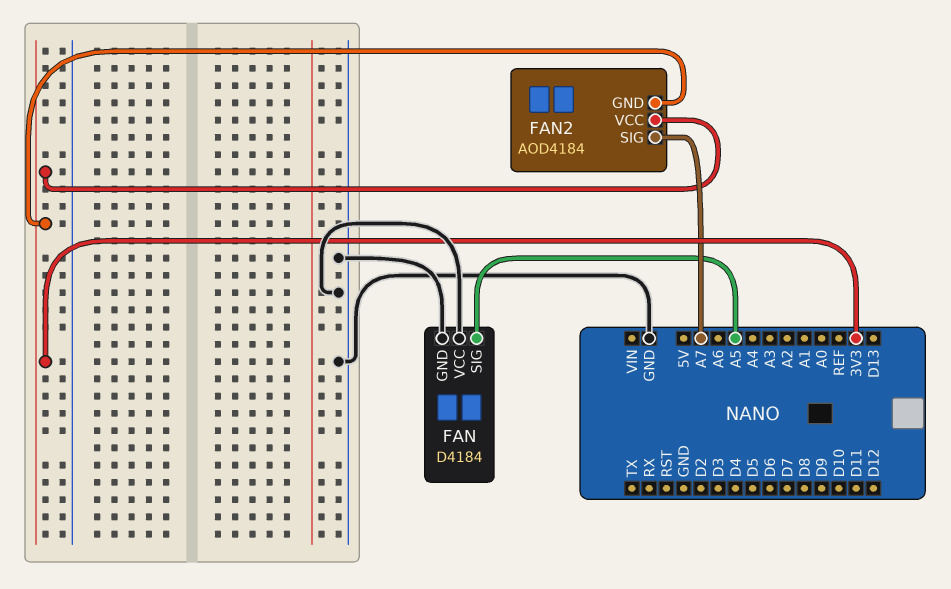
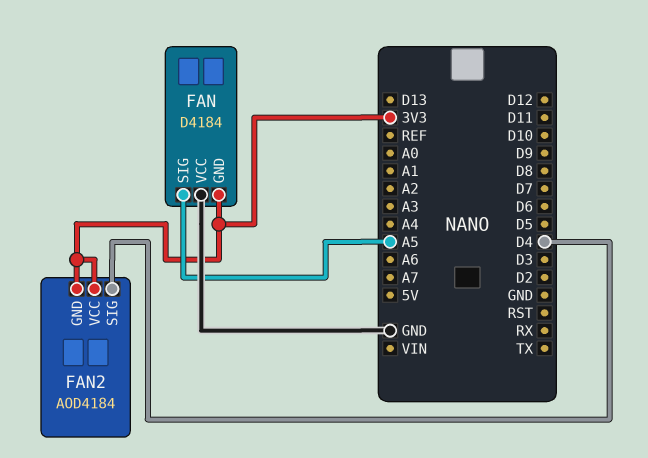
FAN pin GND: GND -> 3V3
FAN2 pin SIG: A7 -> D4

